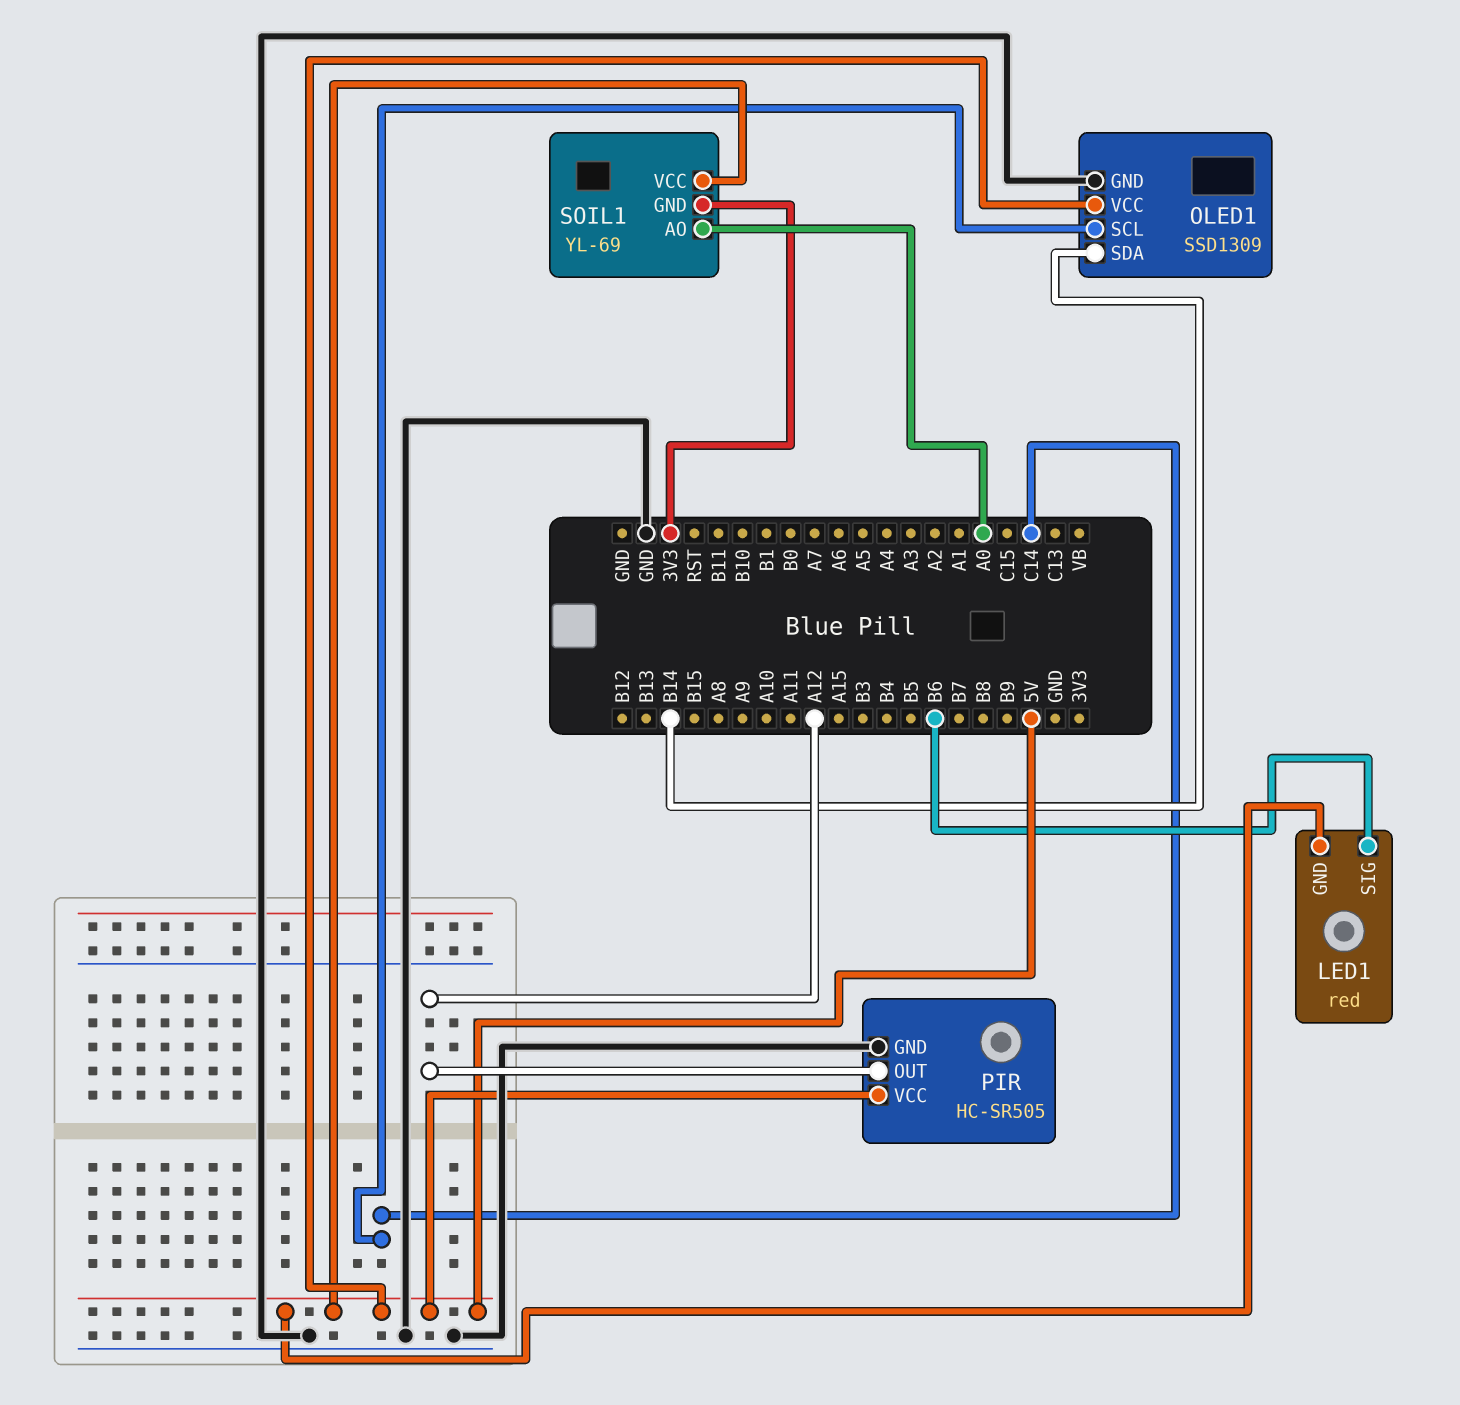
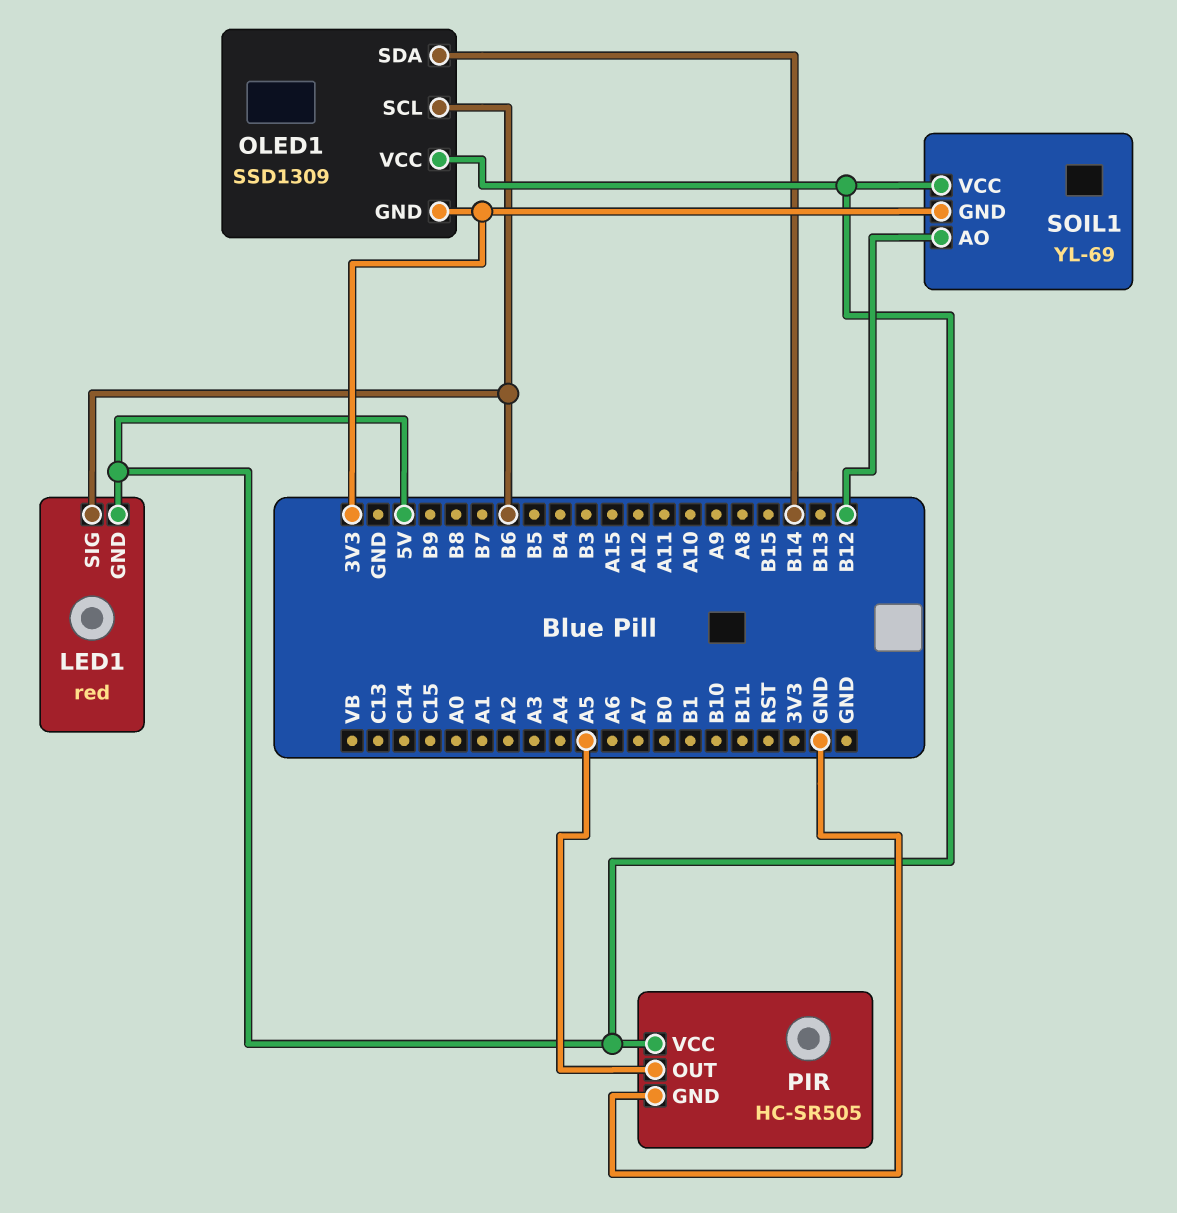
OLED1 pin GND: GND -> 3V3
OLED1 pin SCL: C14 -> B6
PIR pin OUT: A12 -> A5
SOIL1 pin AO: A0 -> B12

